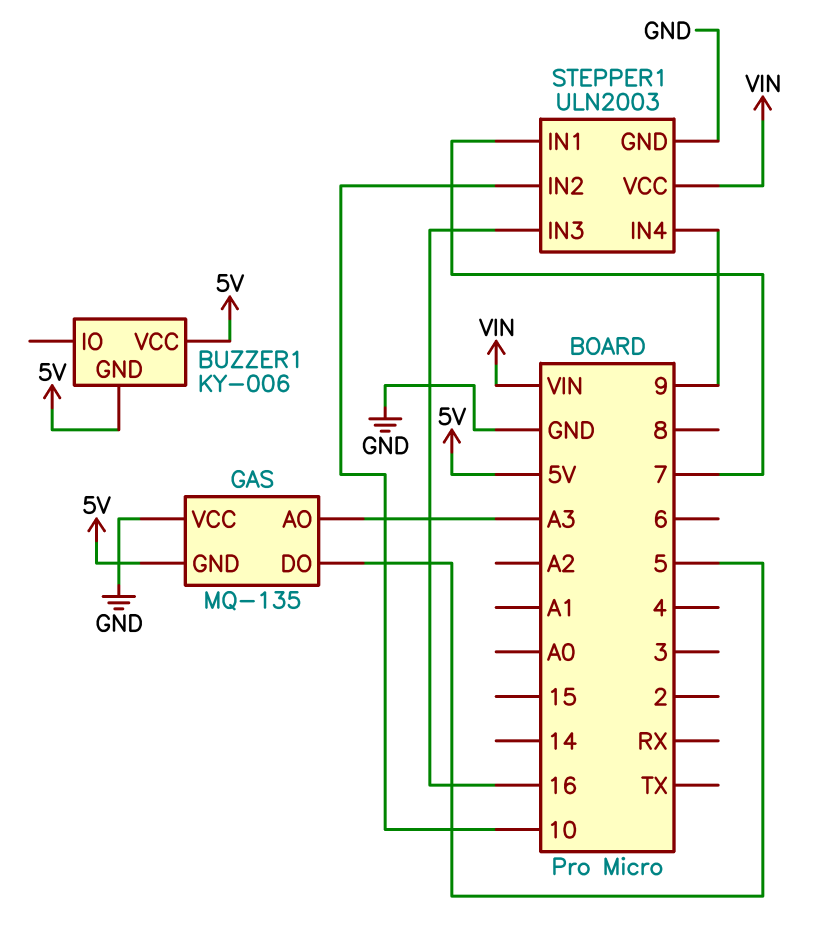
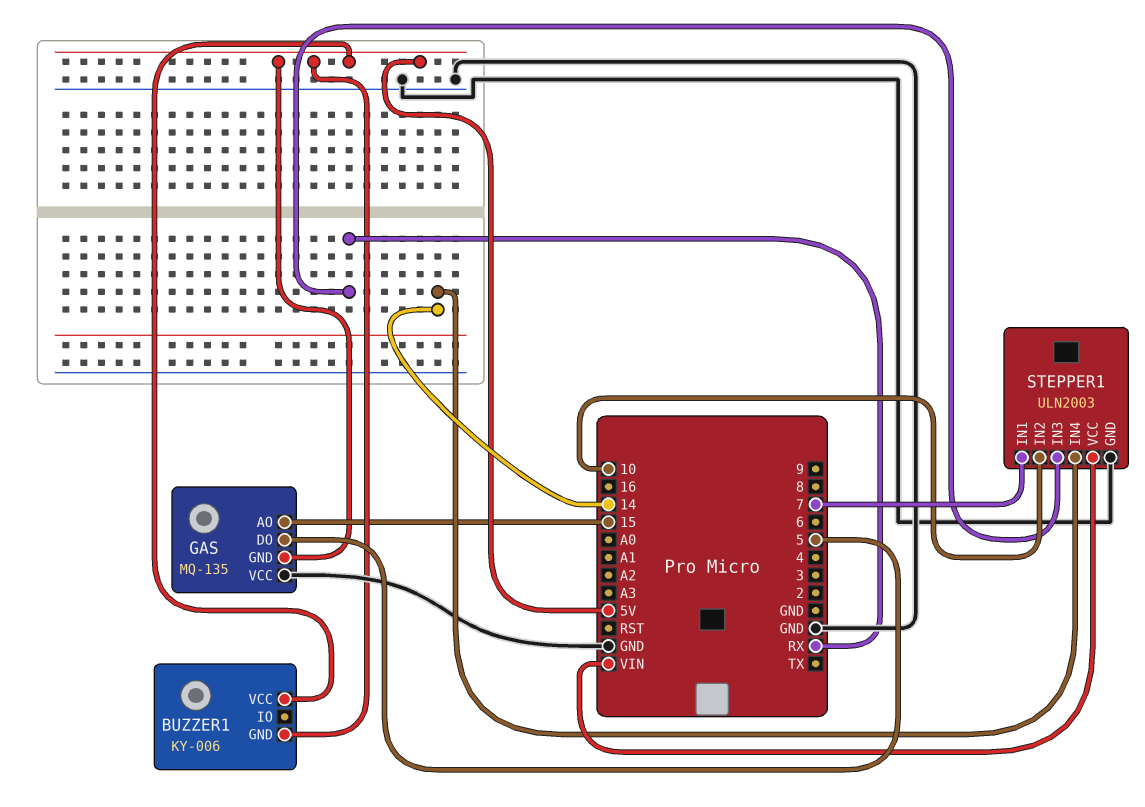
GAS pin AO: A3 -> 15
STEPPER1 pin IN3: 16 -> RX
STEPPER1 pin IN4: 9 -> 14

